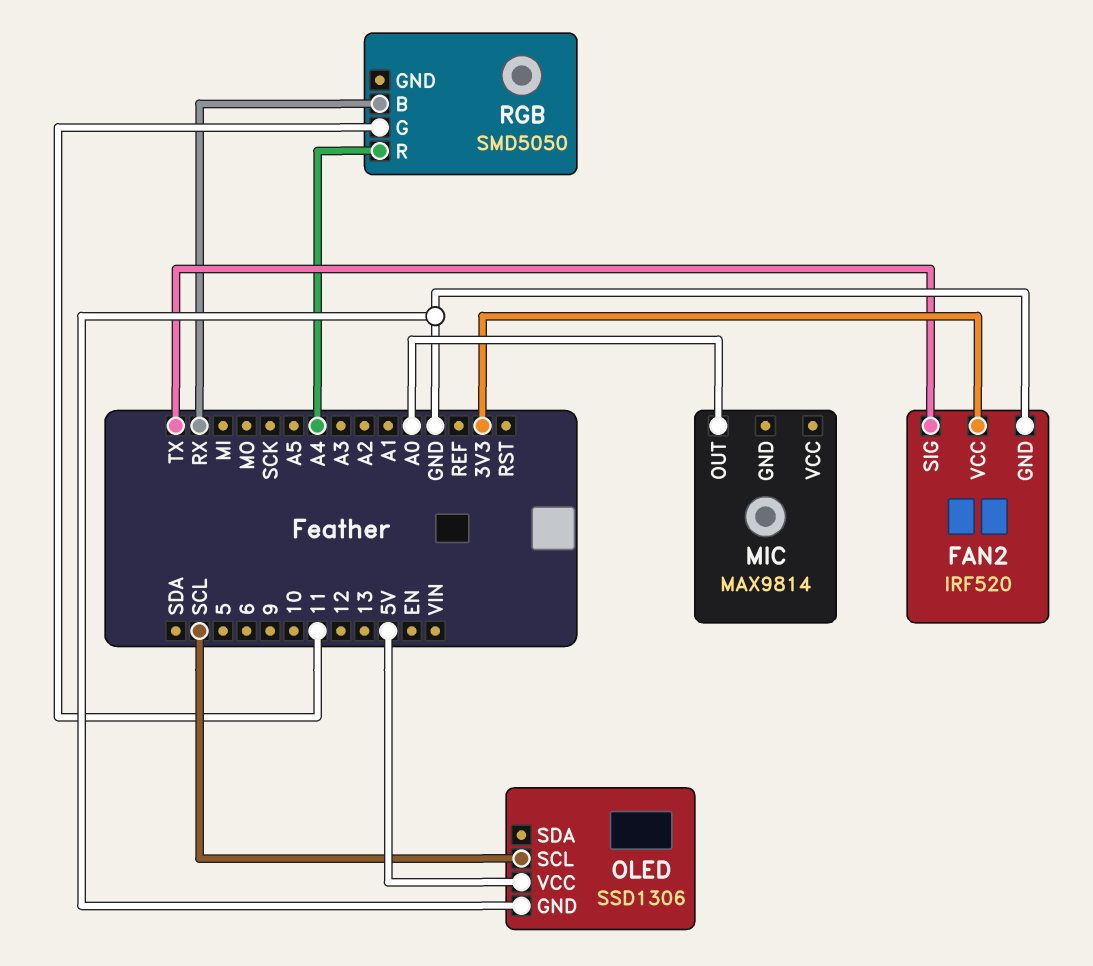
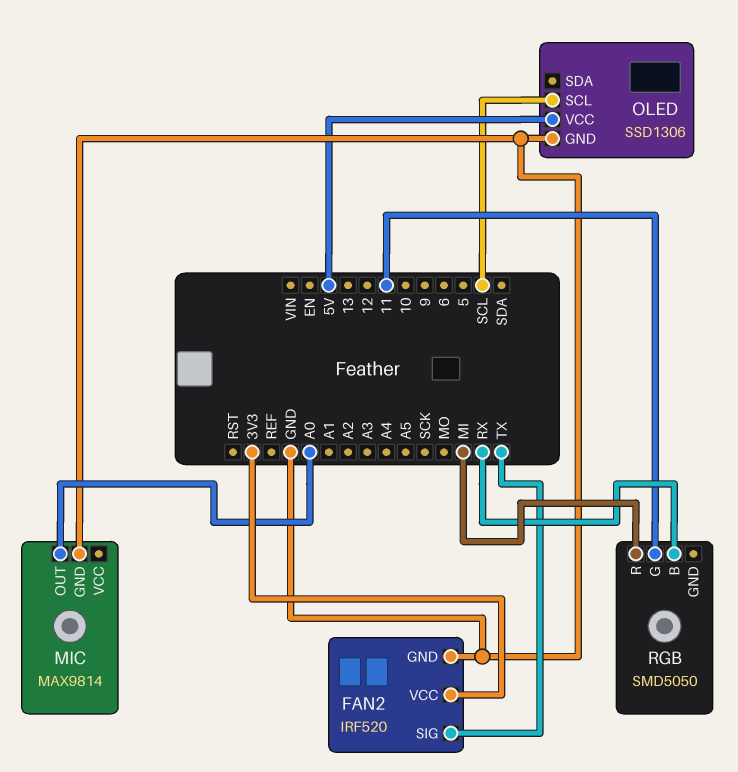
MIC pin GND: none -> GND
RGB pin R: A4 -> MI

